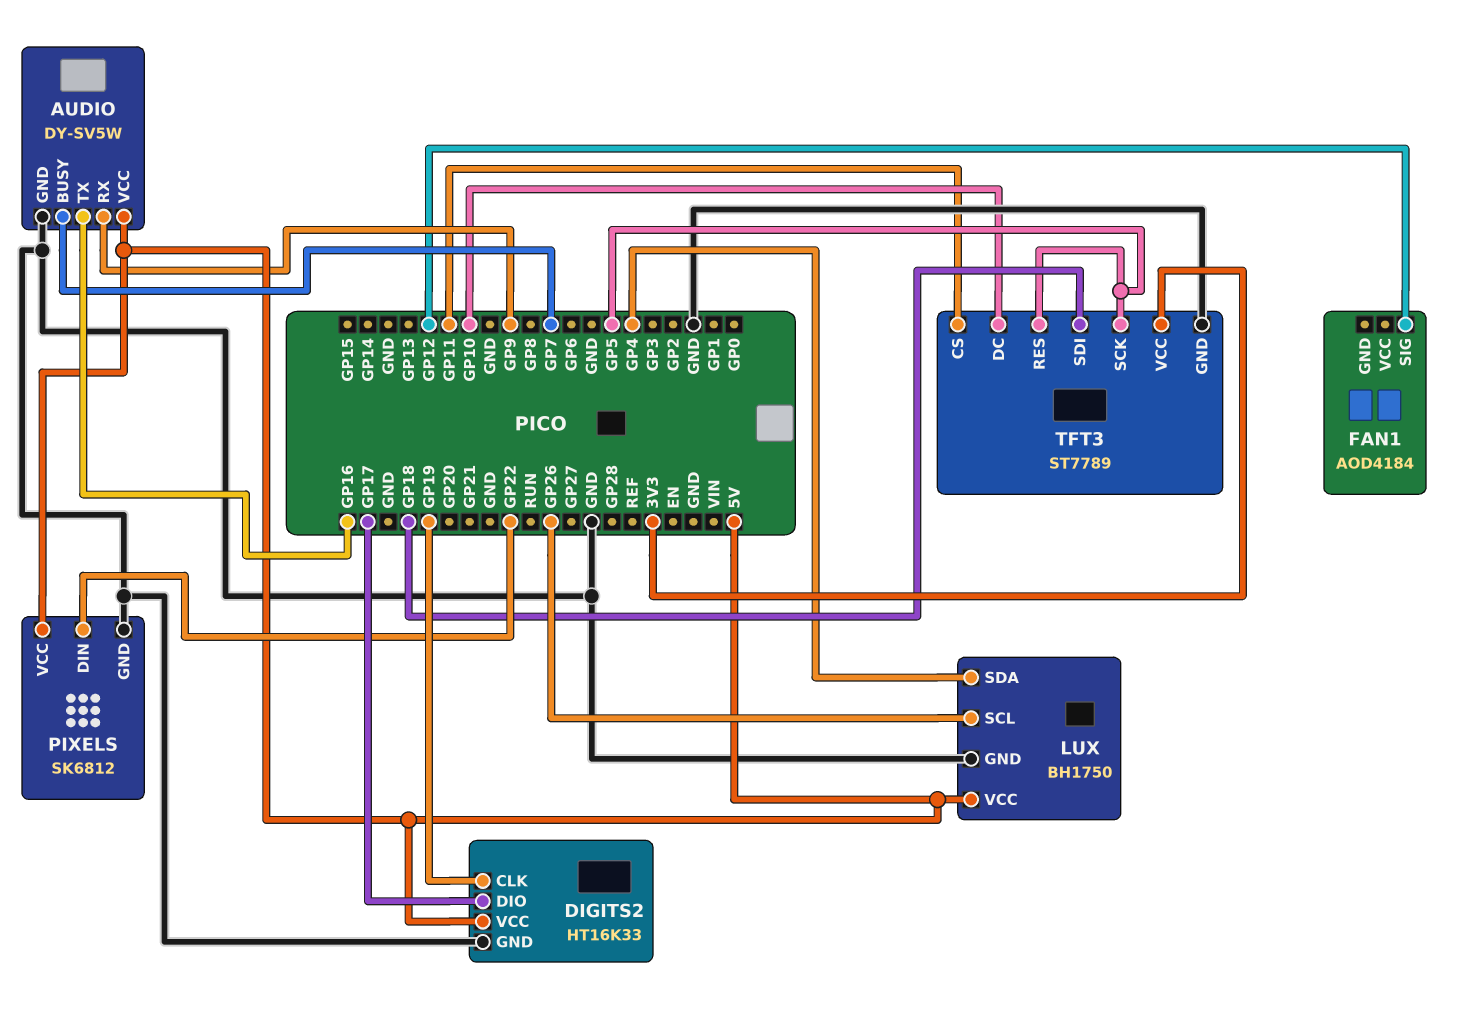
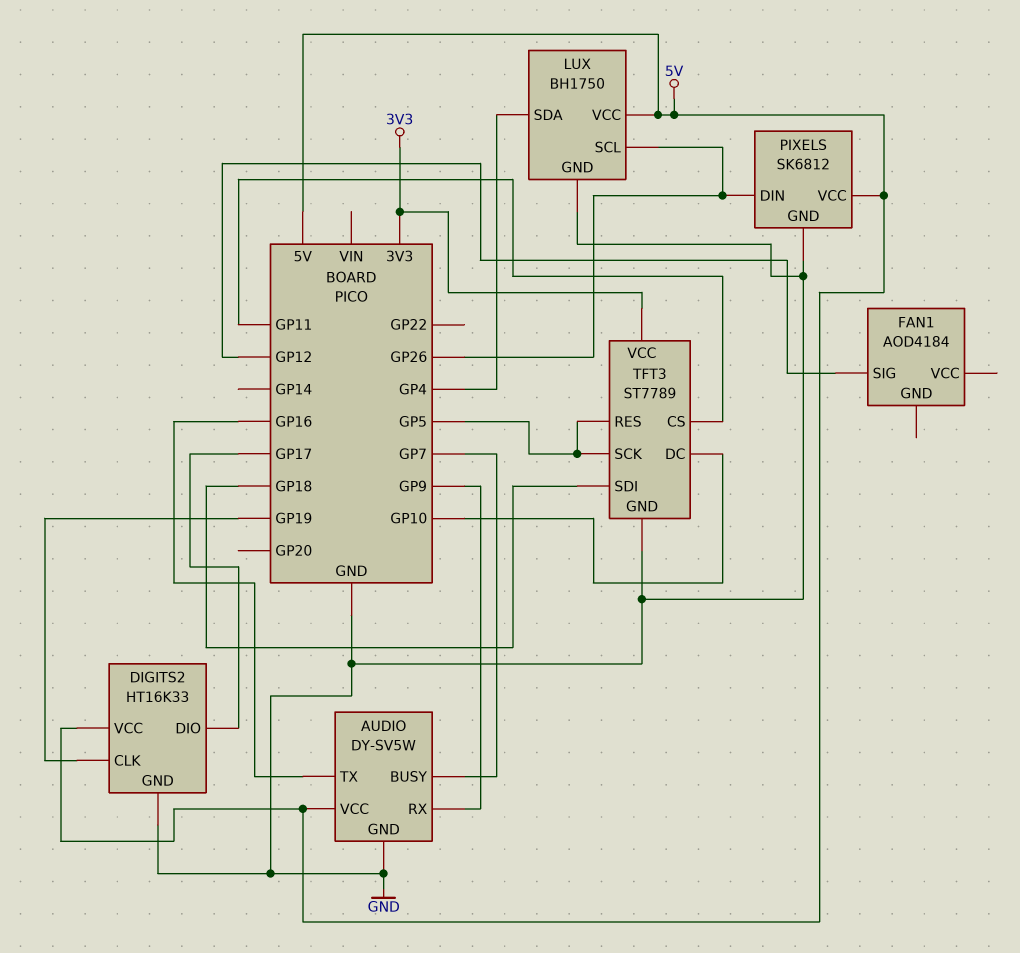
PIXELS pin DIN: GP22 -> GP26

